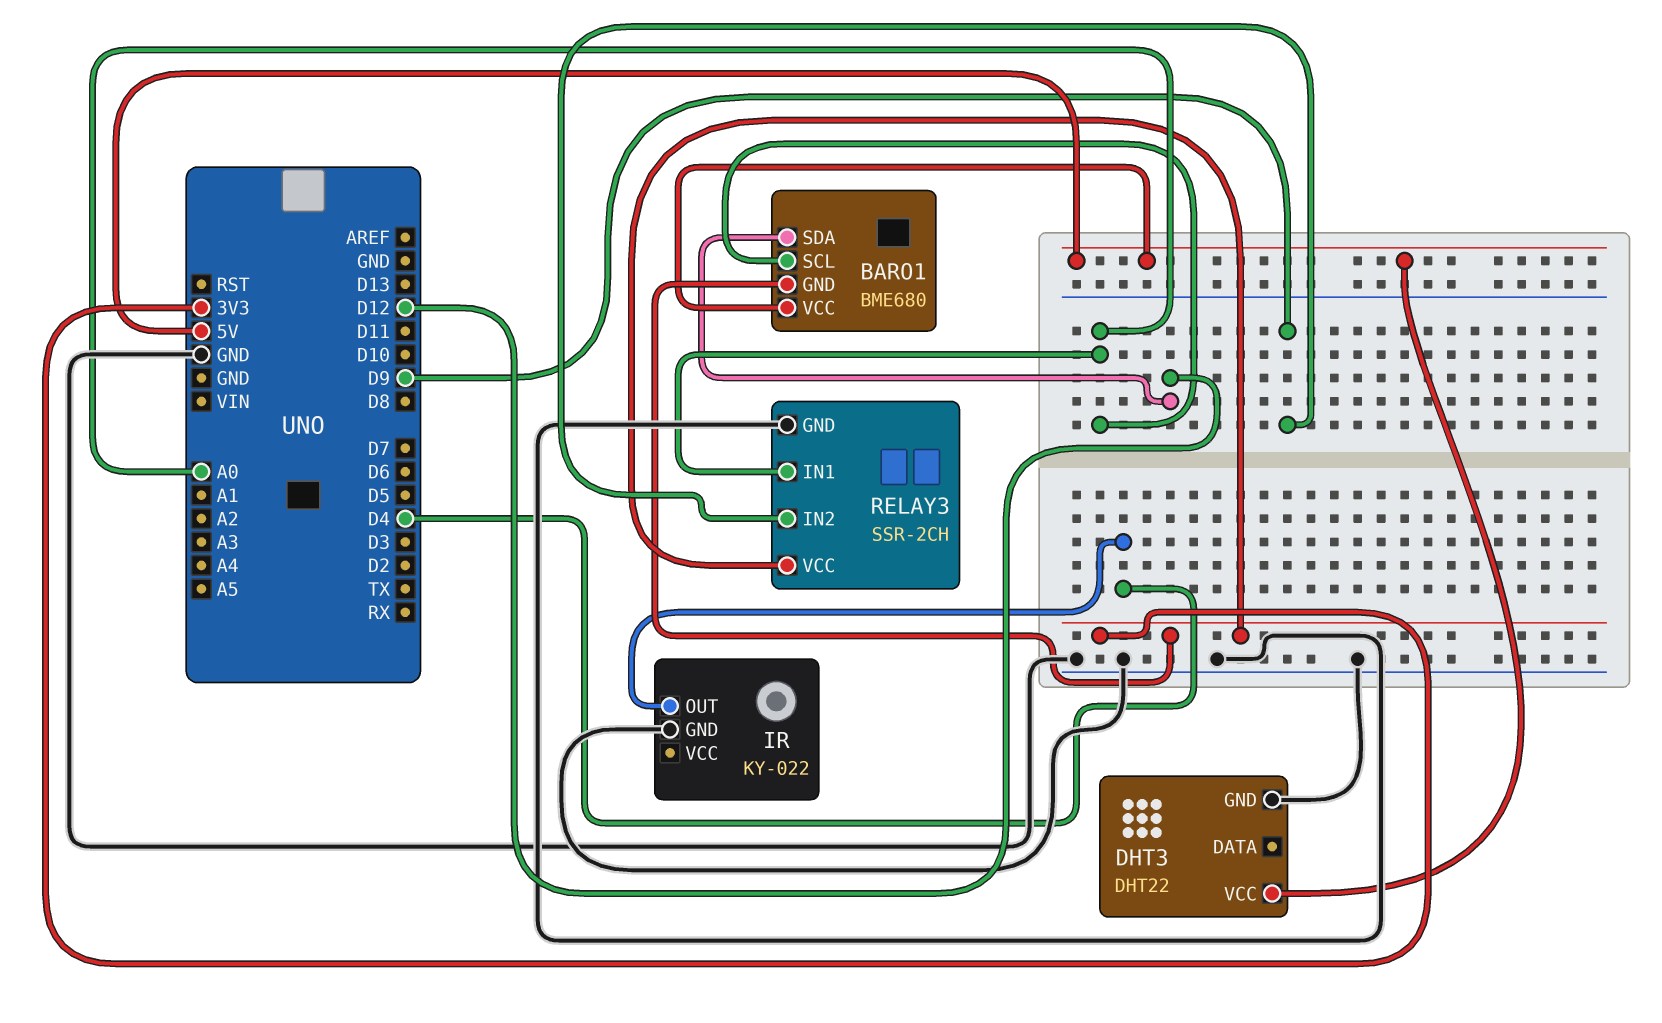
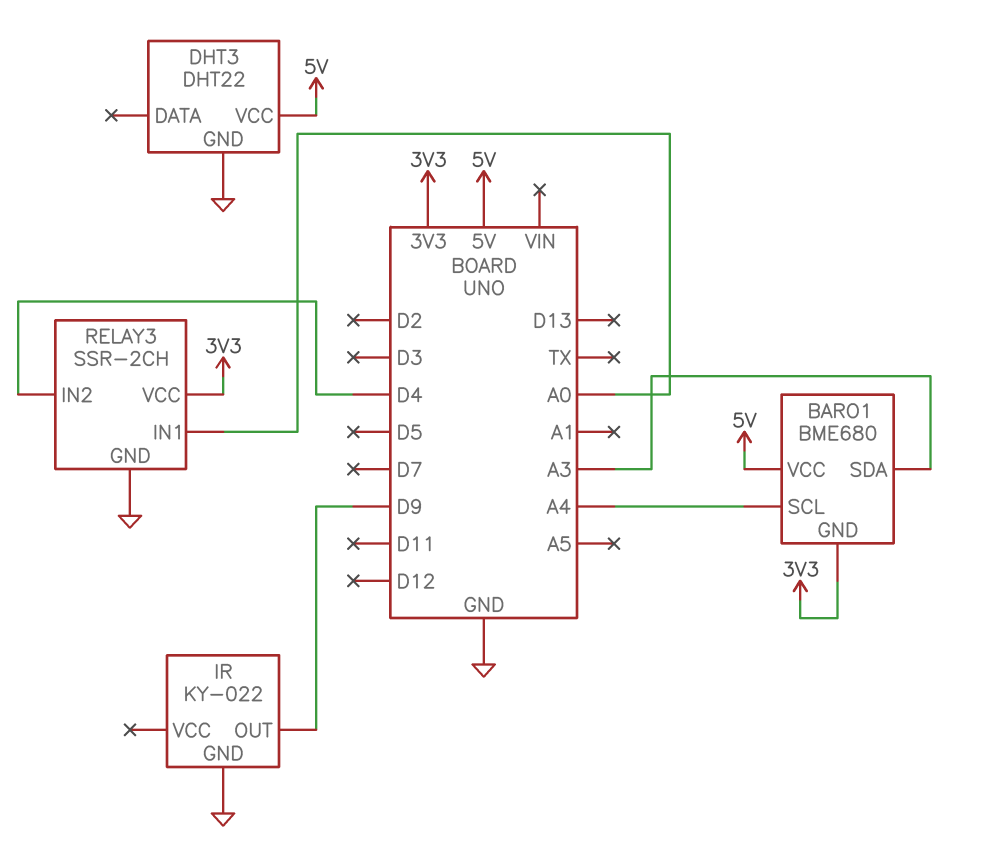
BARO1 pin SCL: A0 -> A4
BARO1 pin SDA: D12 -> A3
IR pin OUT: D4 -> D9
RELAY3 pin IN2: D9 -> D4

